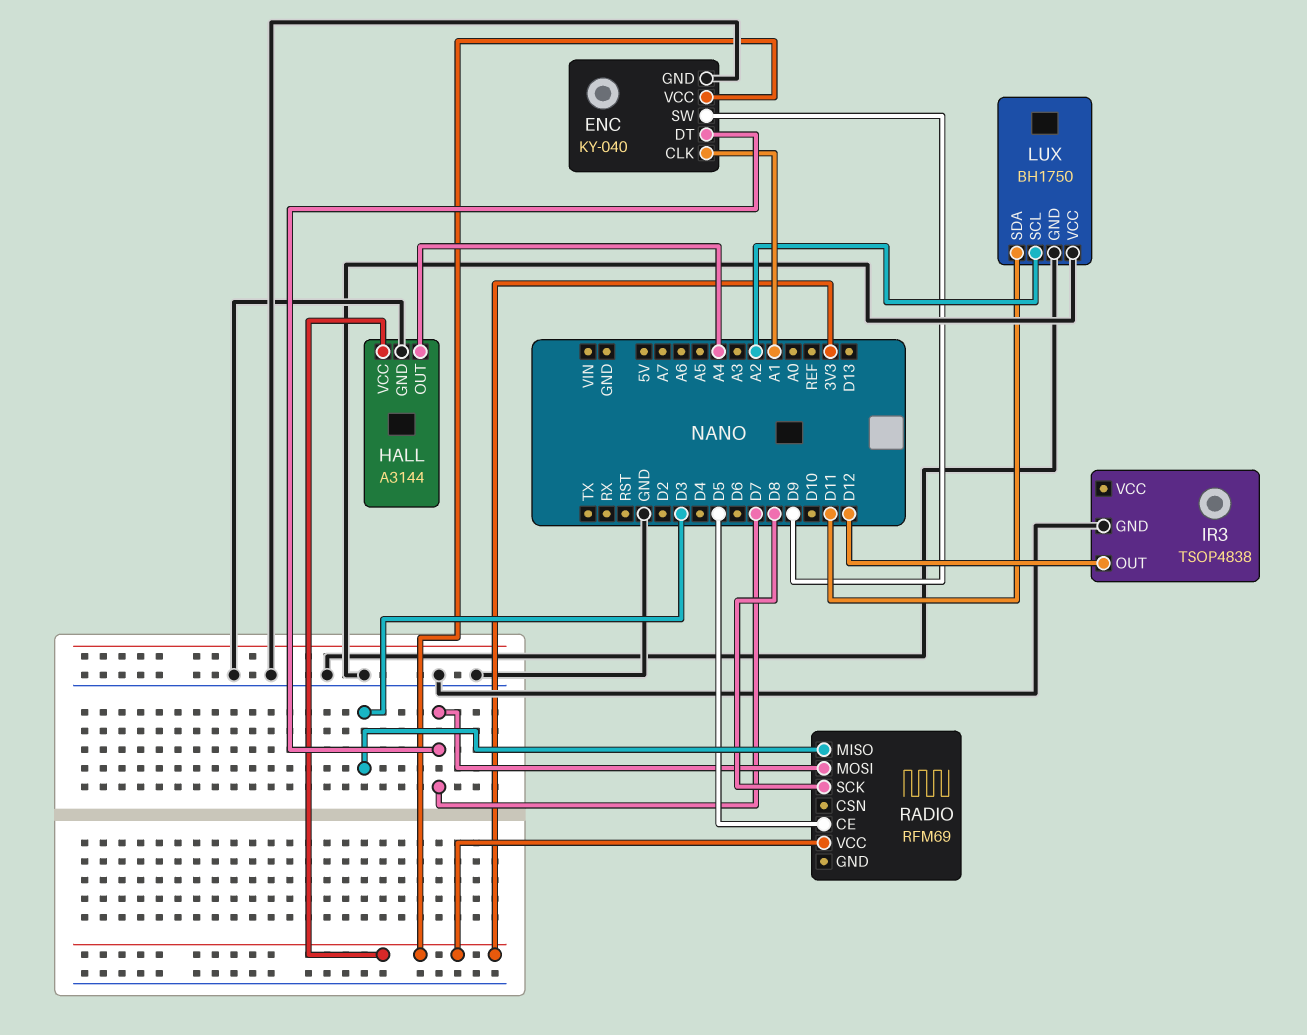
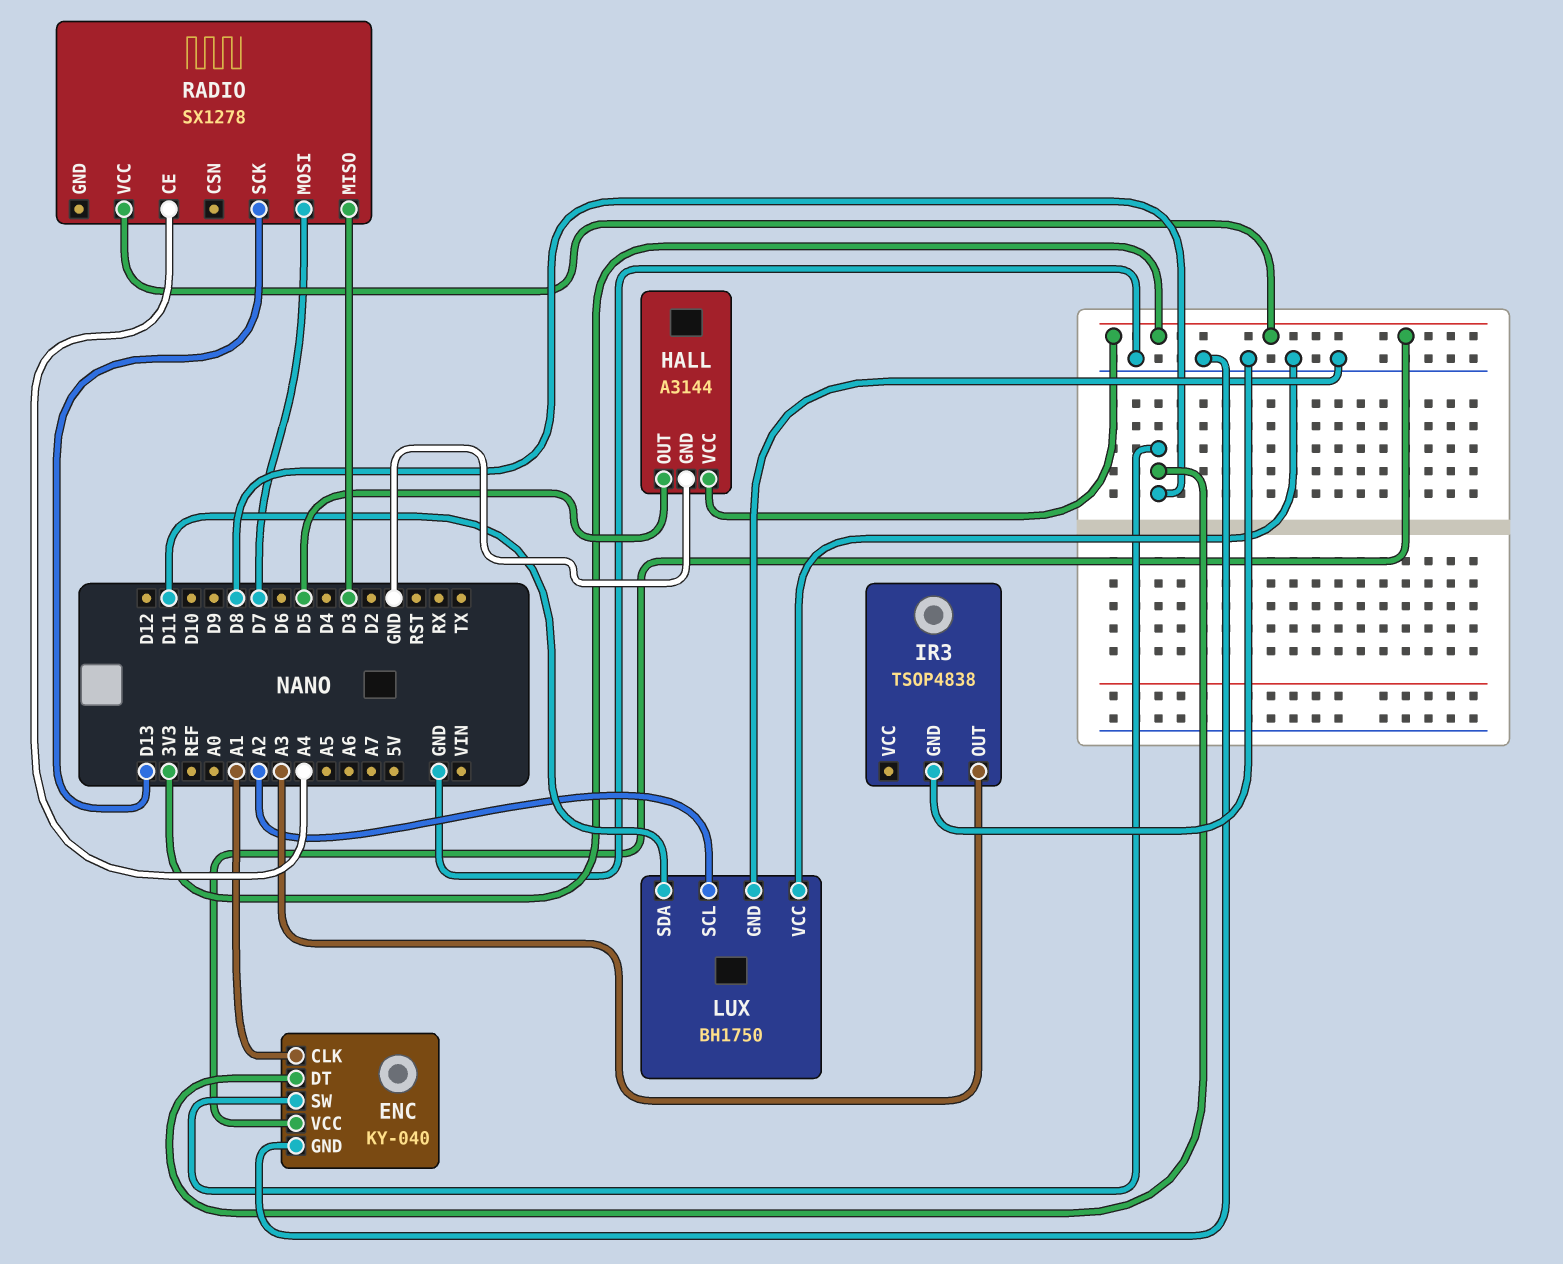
ENC pin DT: D7 -> D8
ENC pin SW: D9 -> D8
HALL pin OUT: A4 -> D5
IR3 pin OUT: D12 -> A3
RADIO: RFM69 -> SX1278
RADIO pin CE: D5 -> A4
RADIO pin SCK: D8 -> D13

